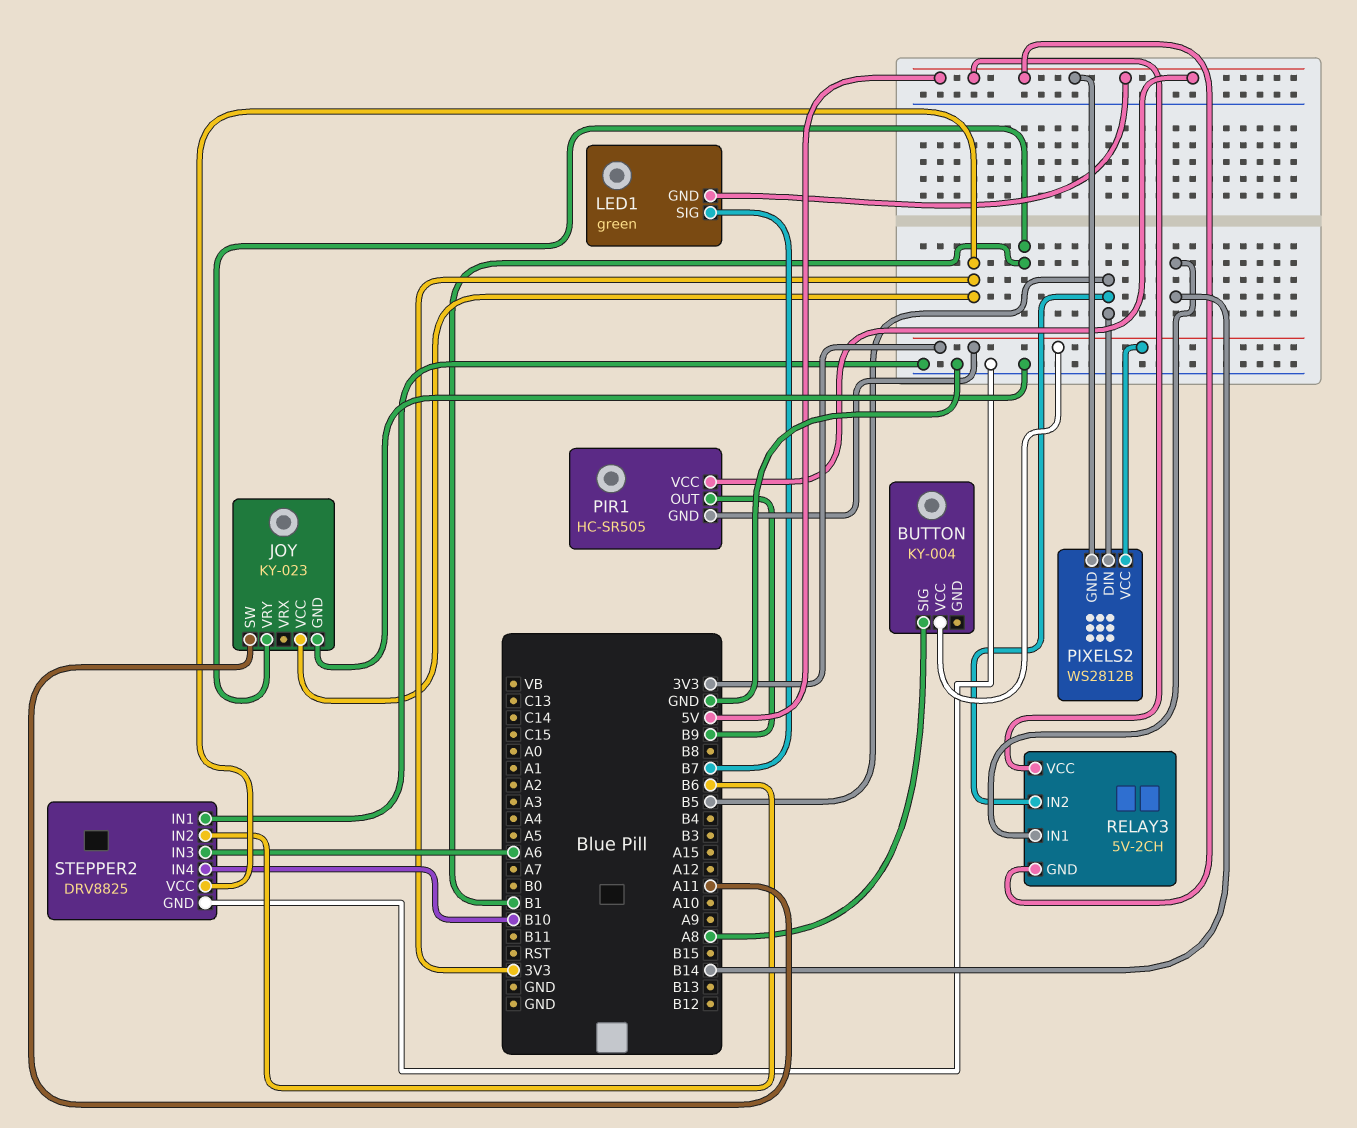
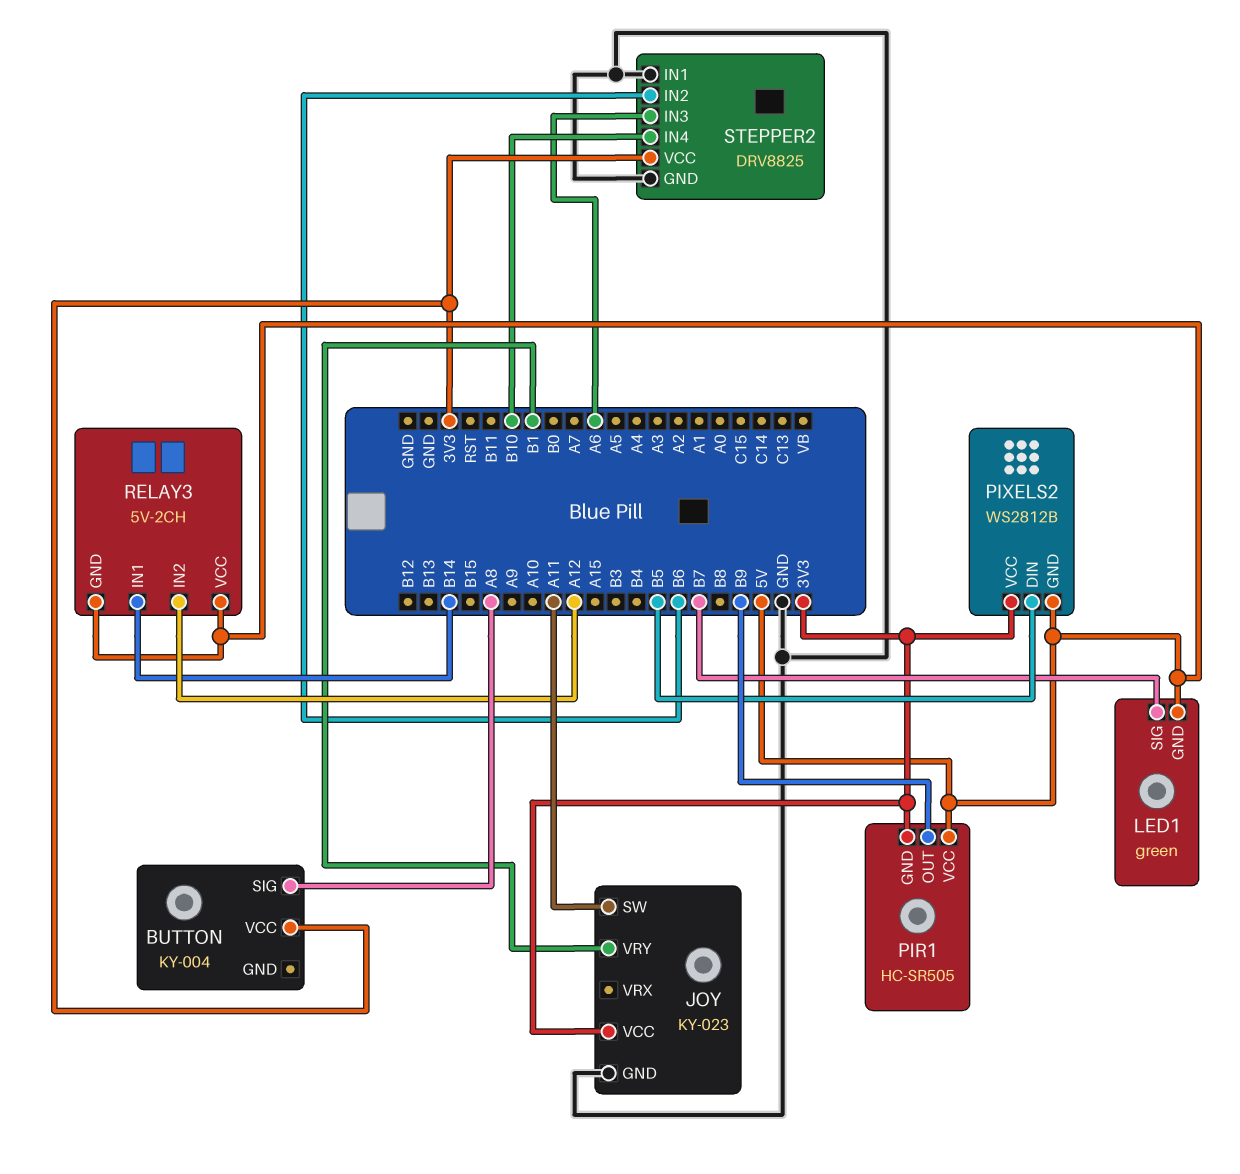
RELAY3 pin IN2: B5 -> A12

